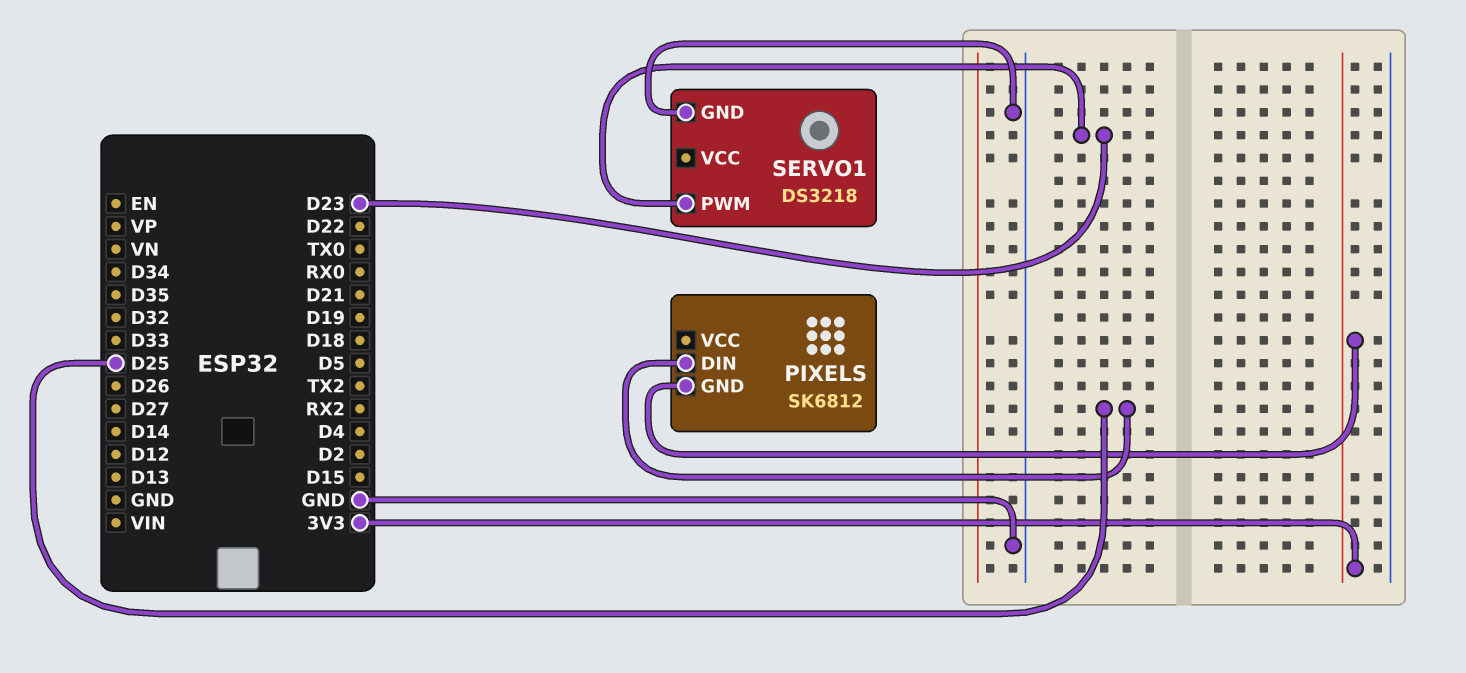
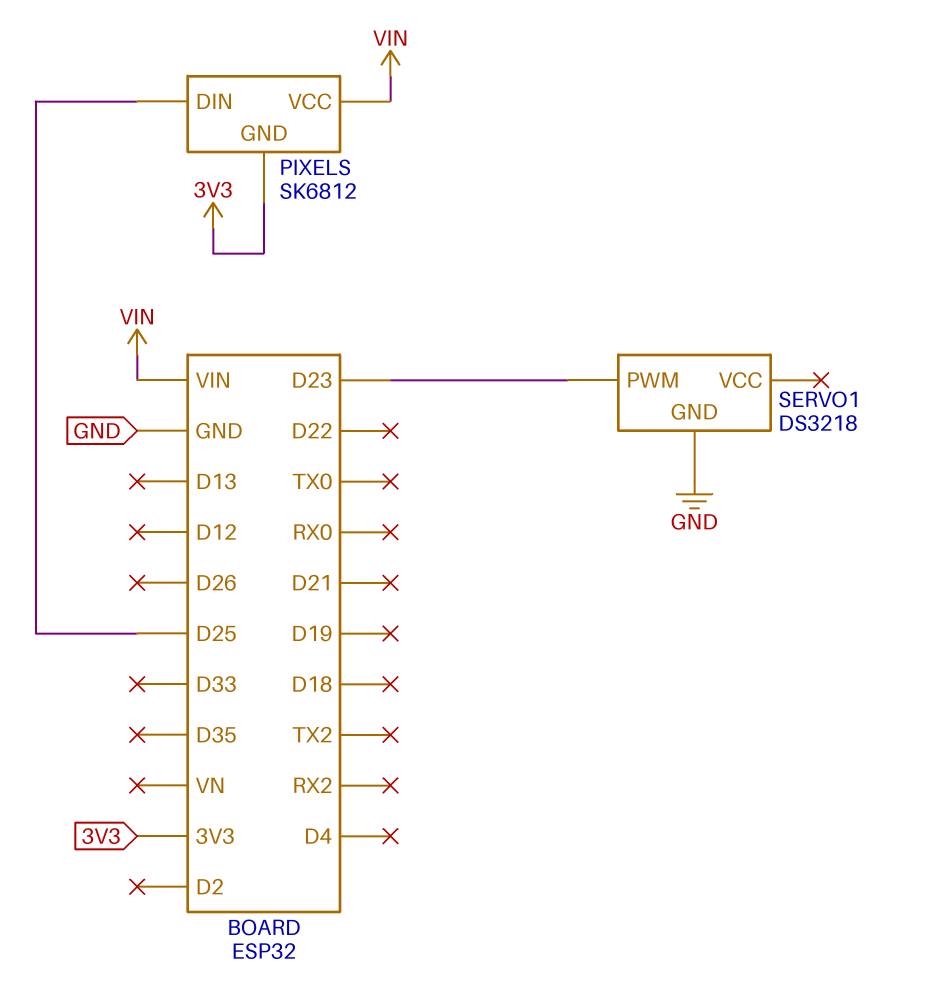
PIXELS pin VCC: none -> VIN

